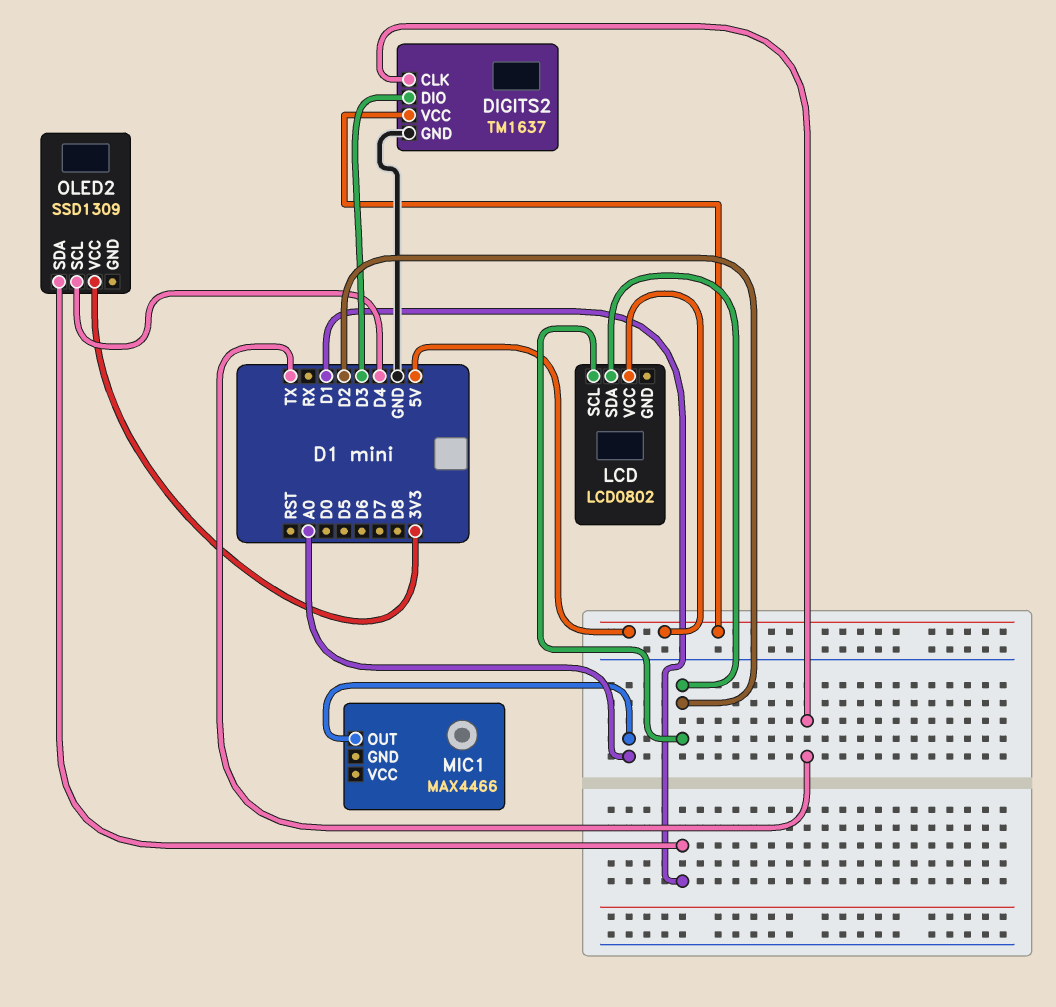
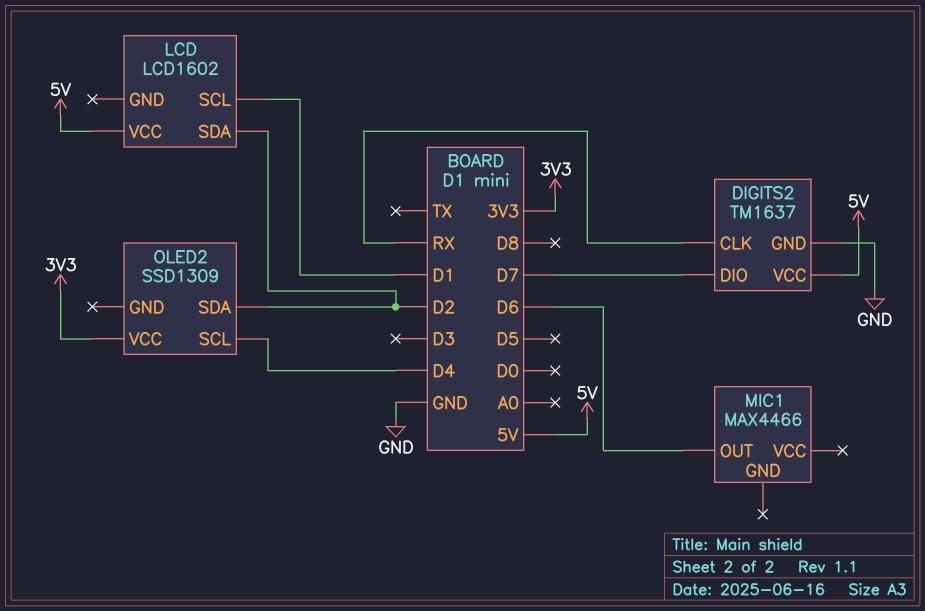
DIGITS2 pin CLK: TX -> RX
DIGITS2 pin DIO: D3 -> D7
LCD: LCD0802 -> LCD1602
LCD pin SCL: D2 -> D1
MIC1 pin OUT: A0 -> D6
OLED2 pin SDA: D1 -> D2

